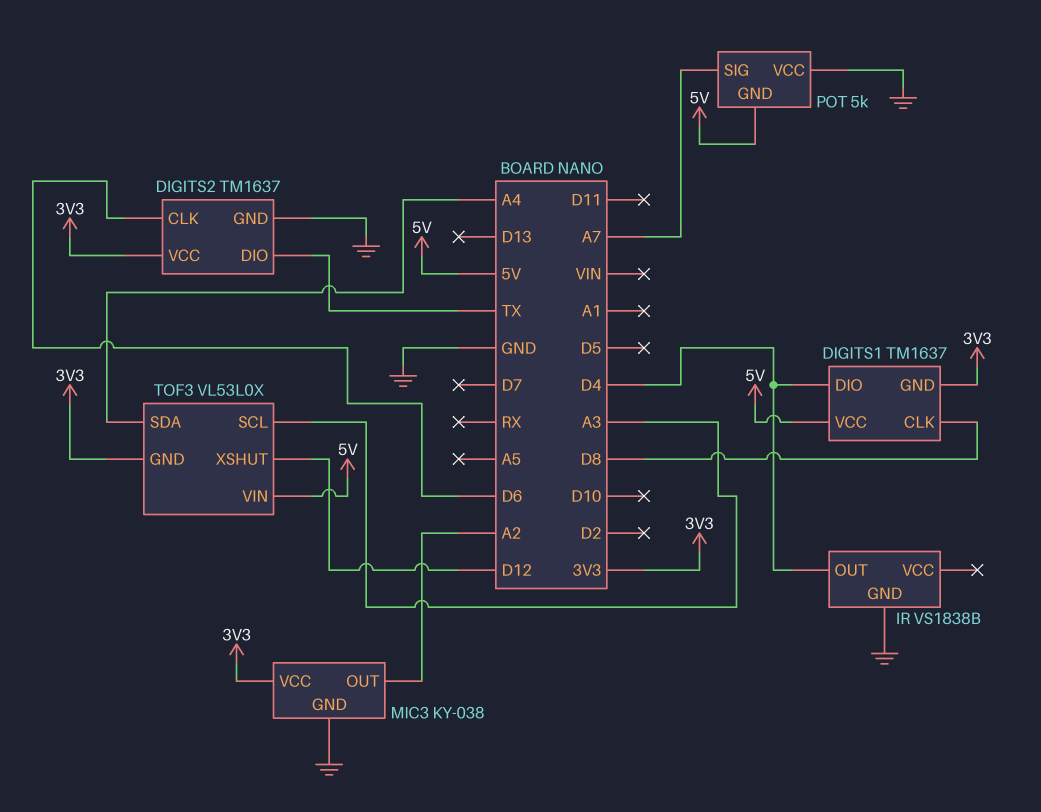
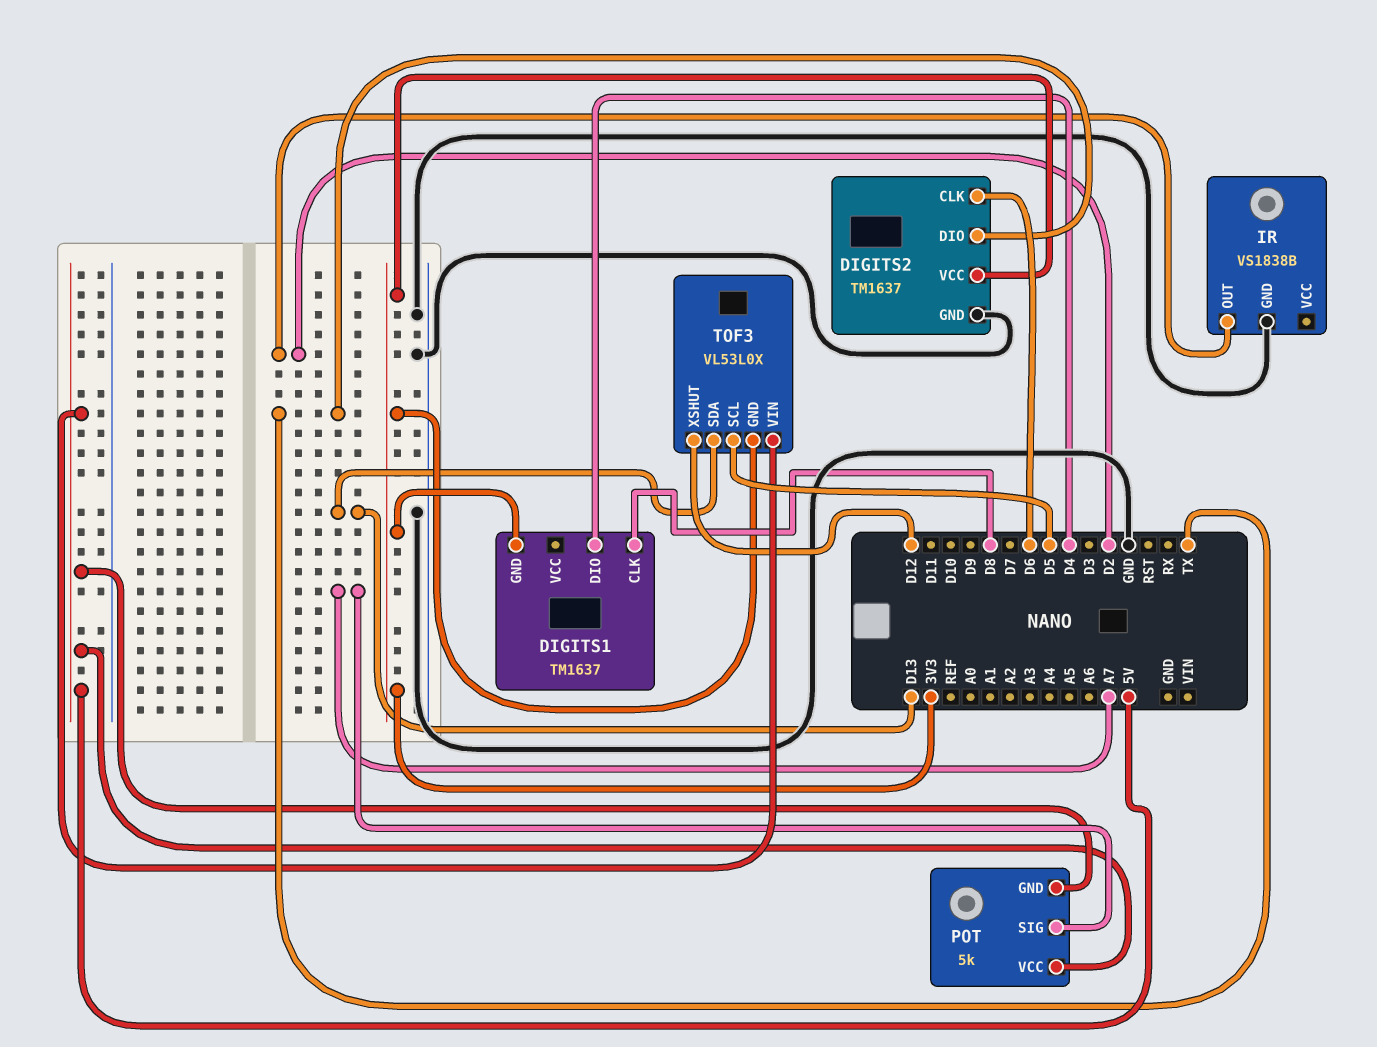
DIGITS1 pin VCC: 5V -> none
IR pin OUT: D4 -> D2
MIC3: KY-038 -> none
MIC3 pin GND: GND -> none
MIC3 pin OUT: A2 -> none
MIC3 pin VCC: 3V3 -> none
POT pin VCC: GND -> 5V
TOF3 pin SCL: A3 -> D5
TOF3 pin SDA: A4 -> D13

